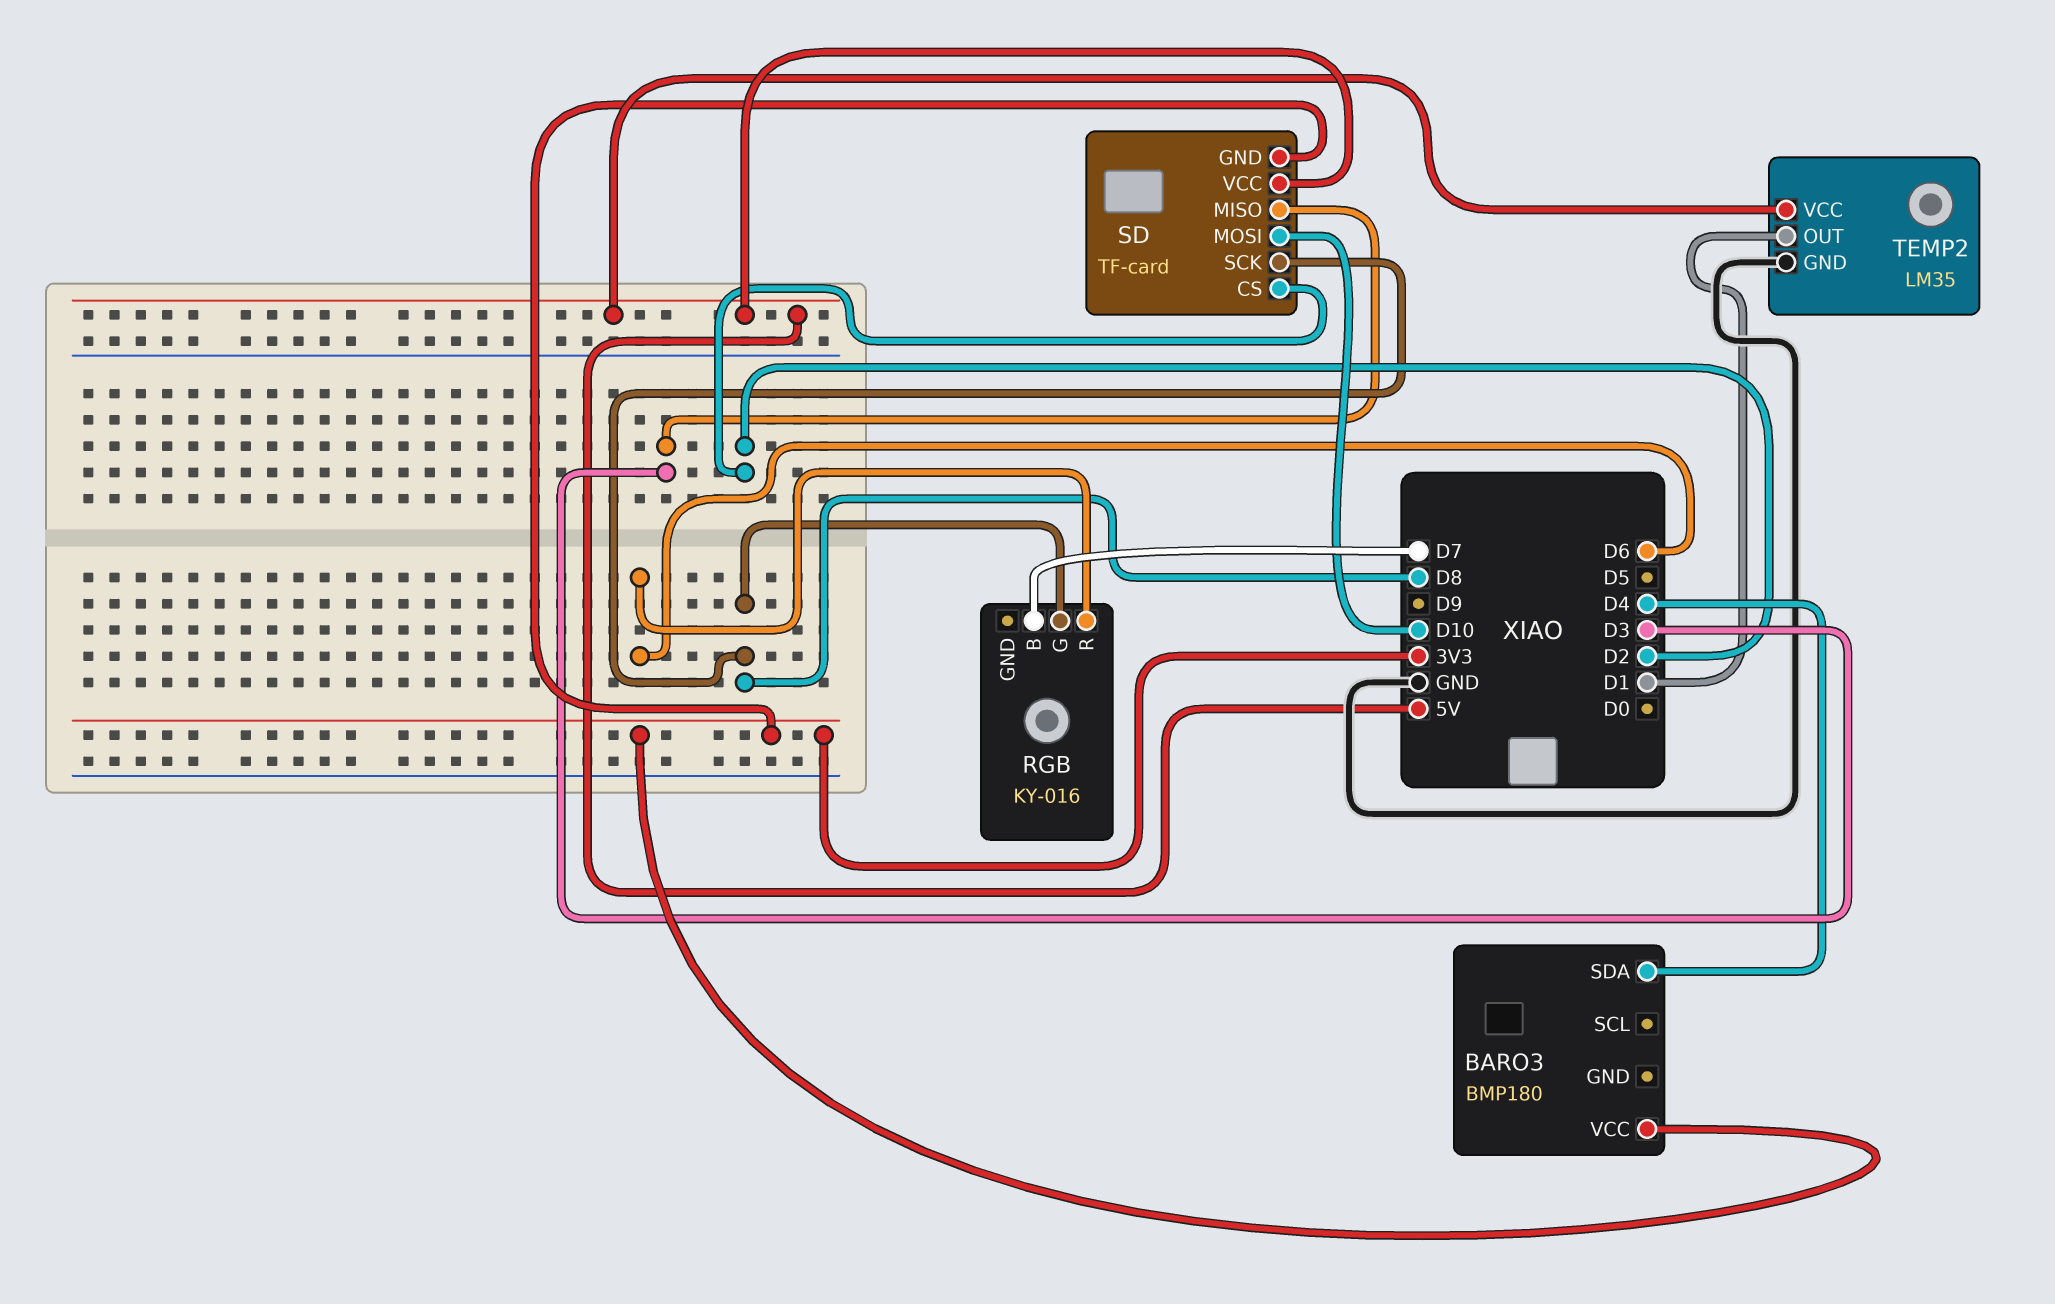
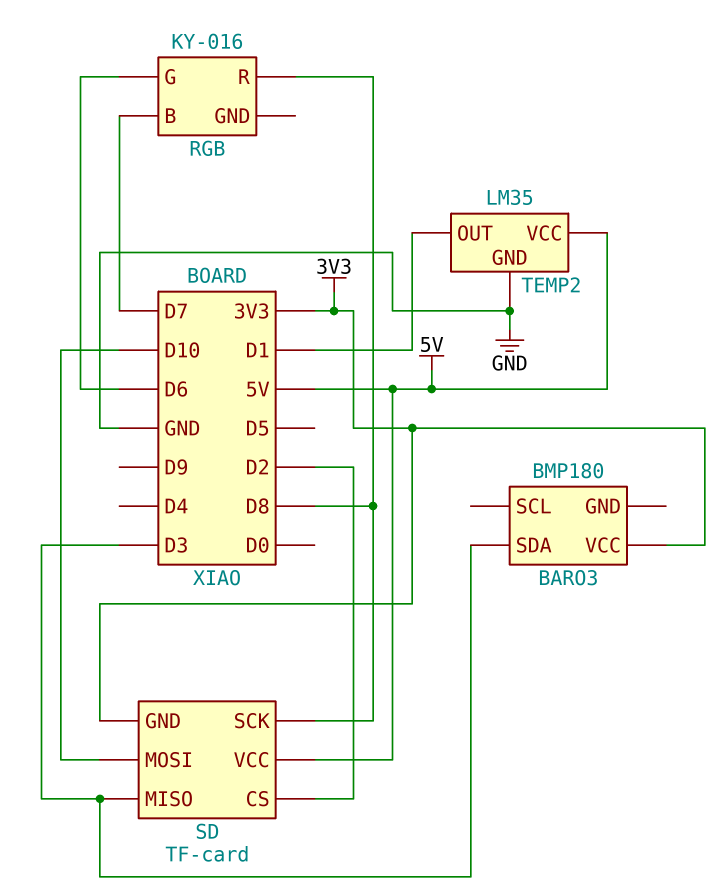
BARO3 pin SDA: D4 -> D3
RGB pin G: D8 -> D6
RGB pin R: D6 -> D8

